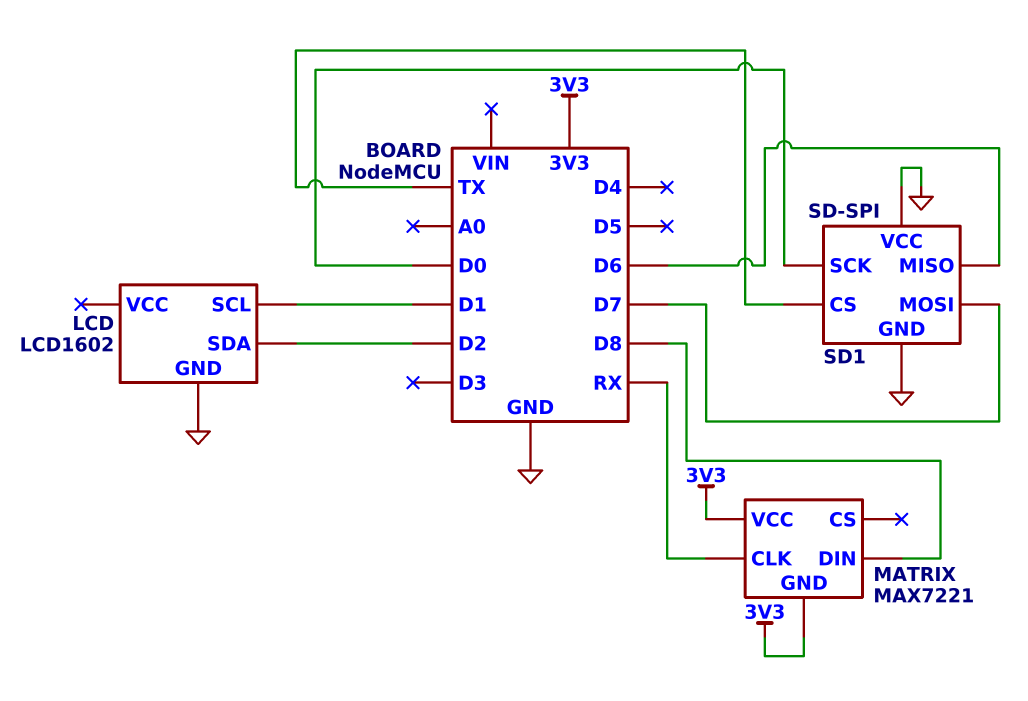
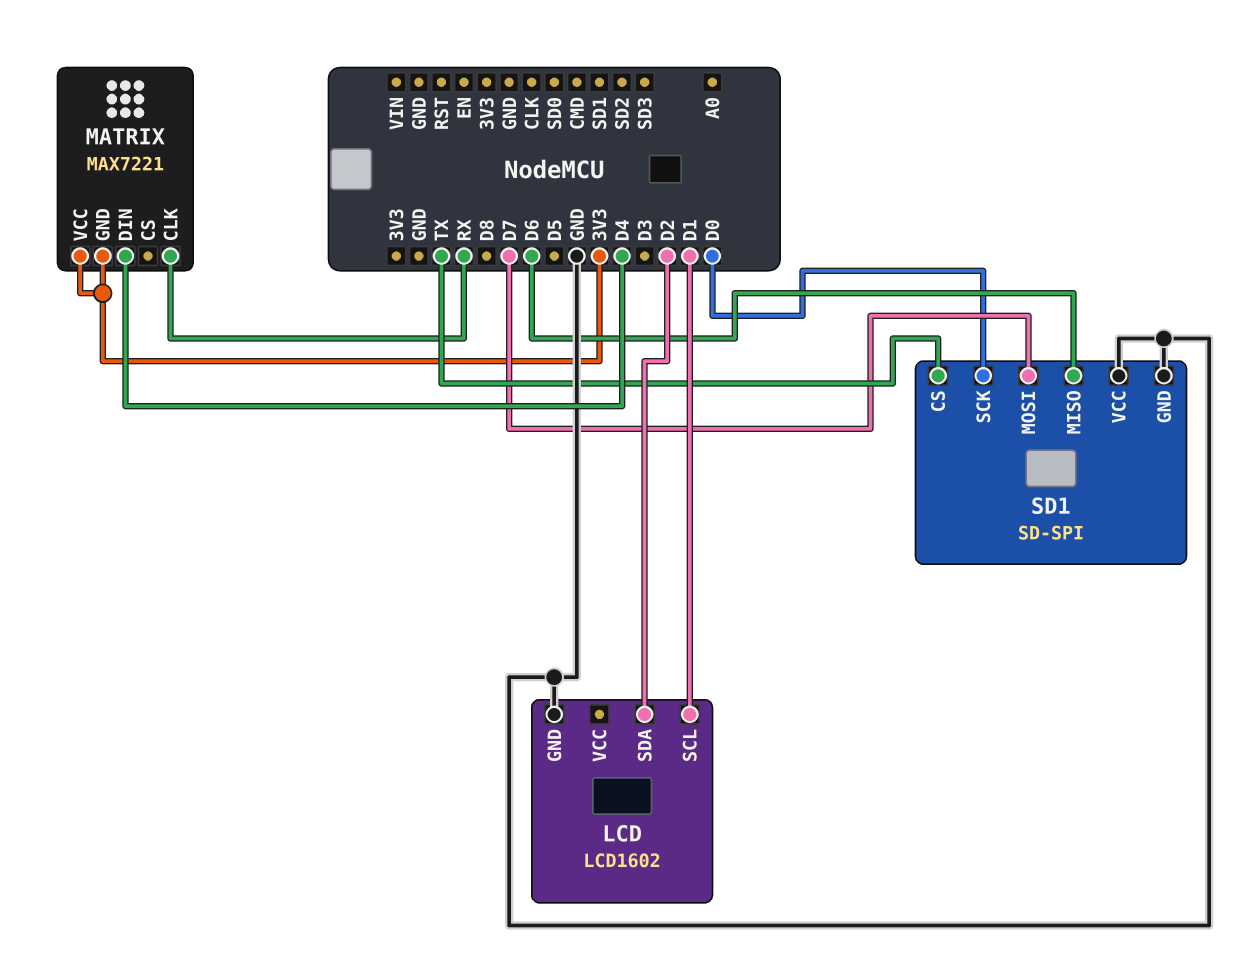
MATRIX pin DIN: D8 -> D4

